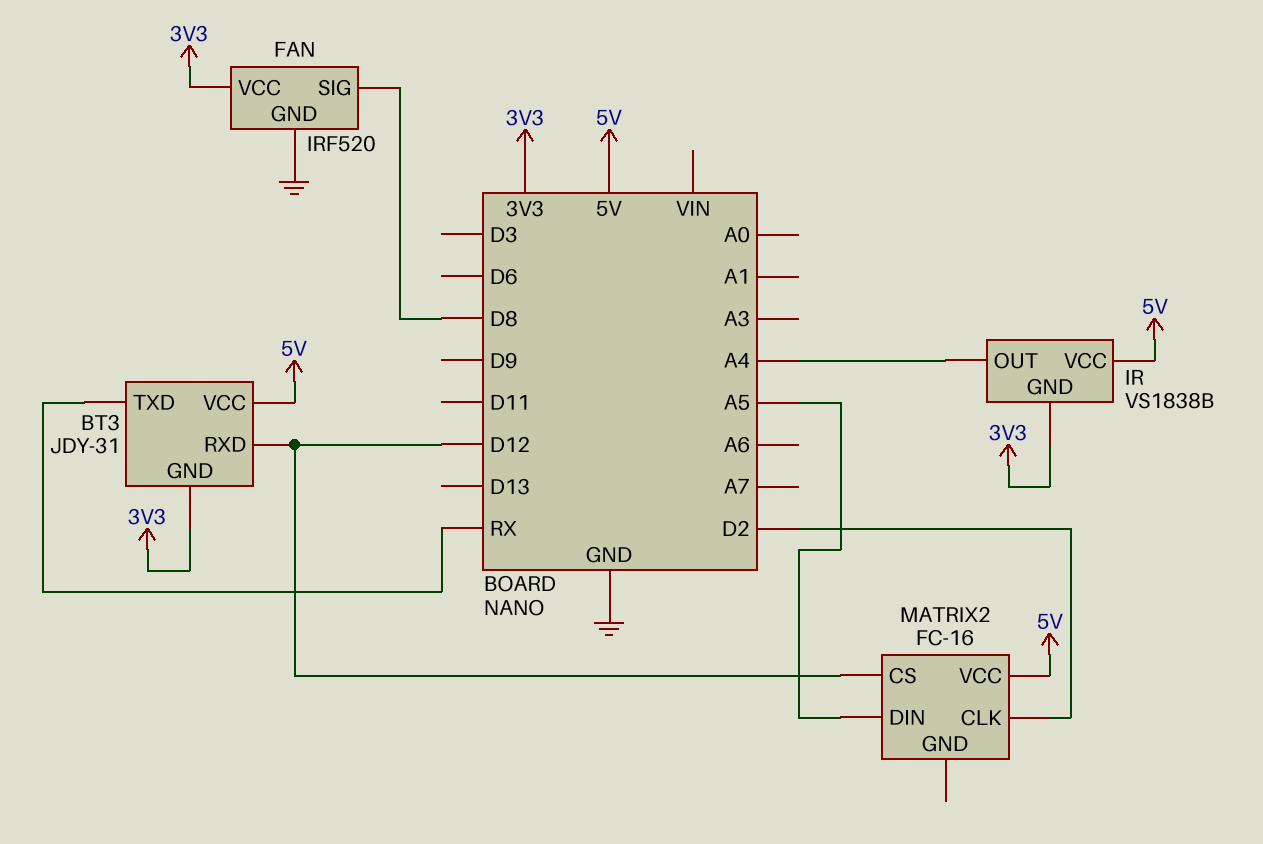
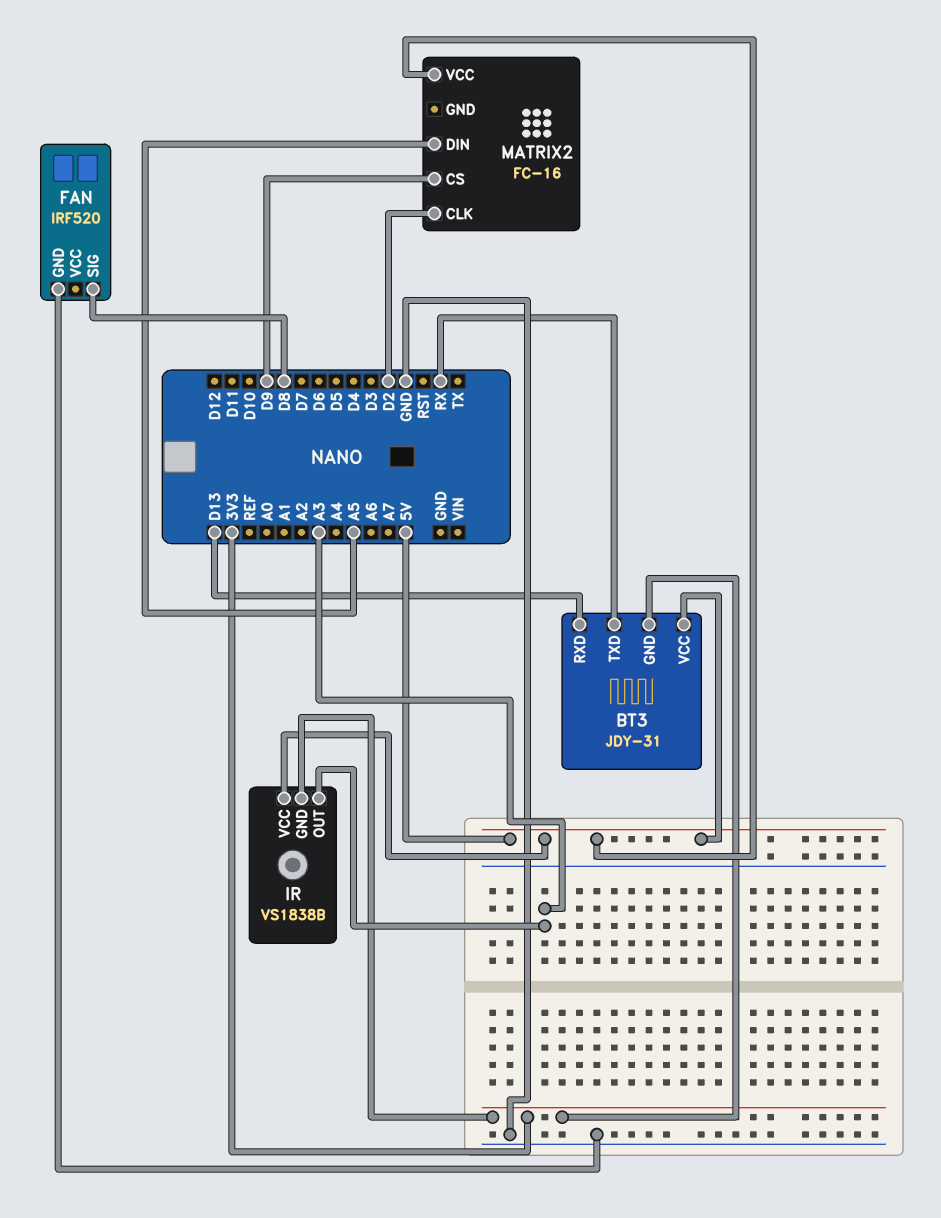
BT3 pin RXD: D12 -> D13
FAN pin VCC: 3V3 -> none
IR pin OUT: A4 -> A3
MATRIX2 pin CS: D12 -> D9

